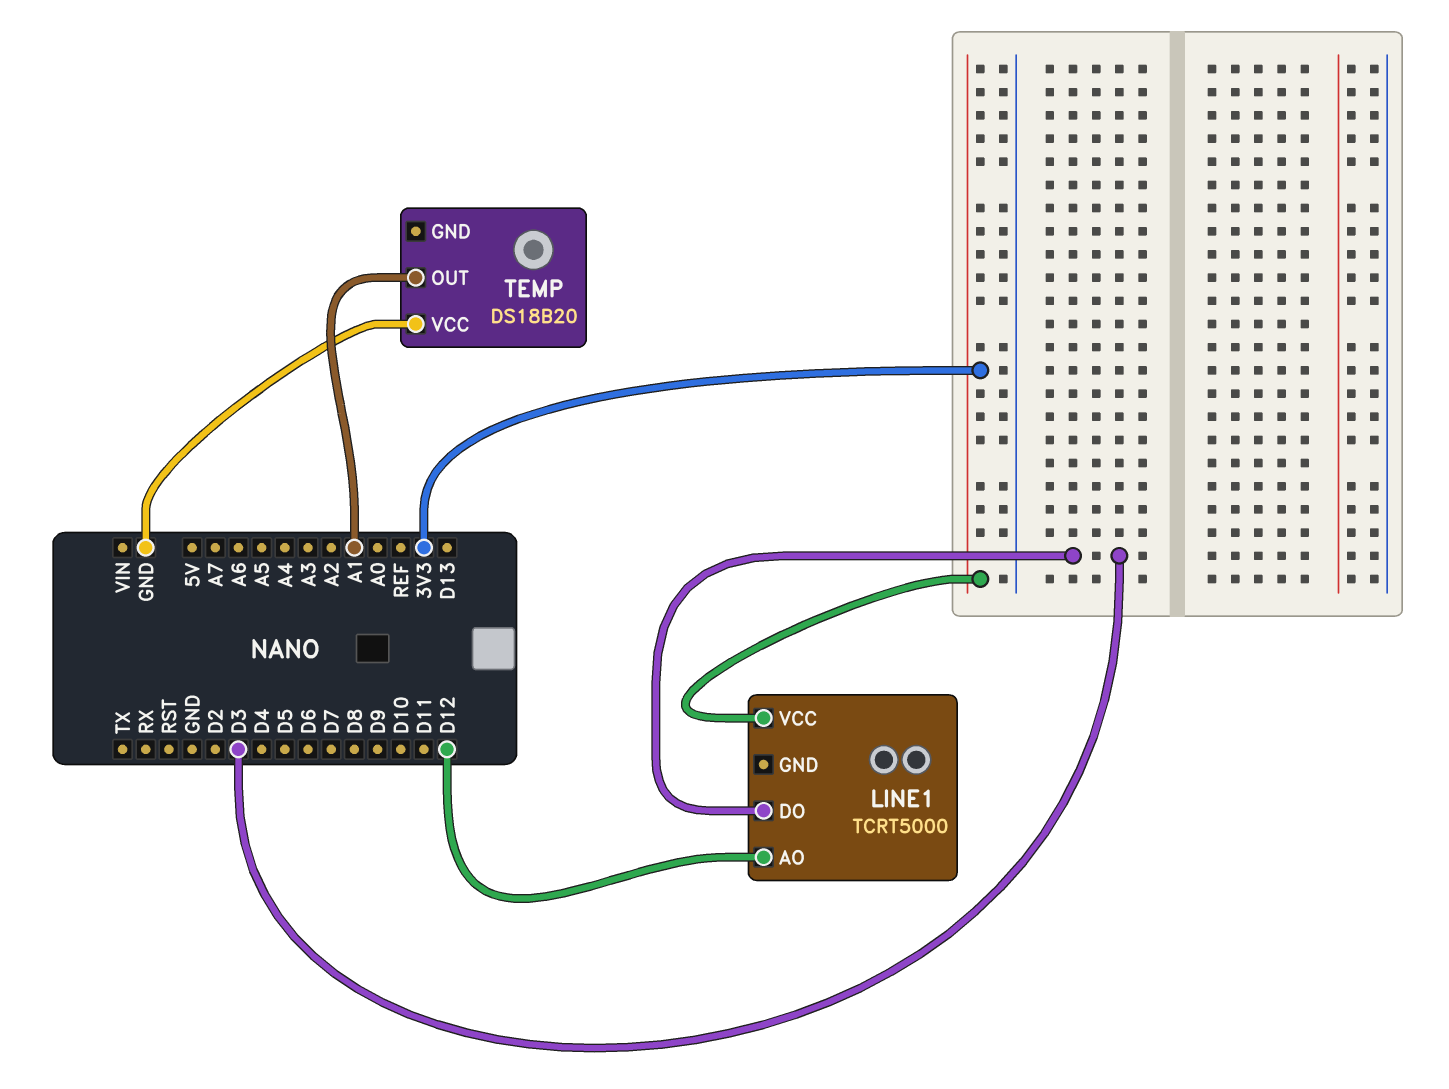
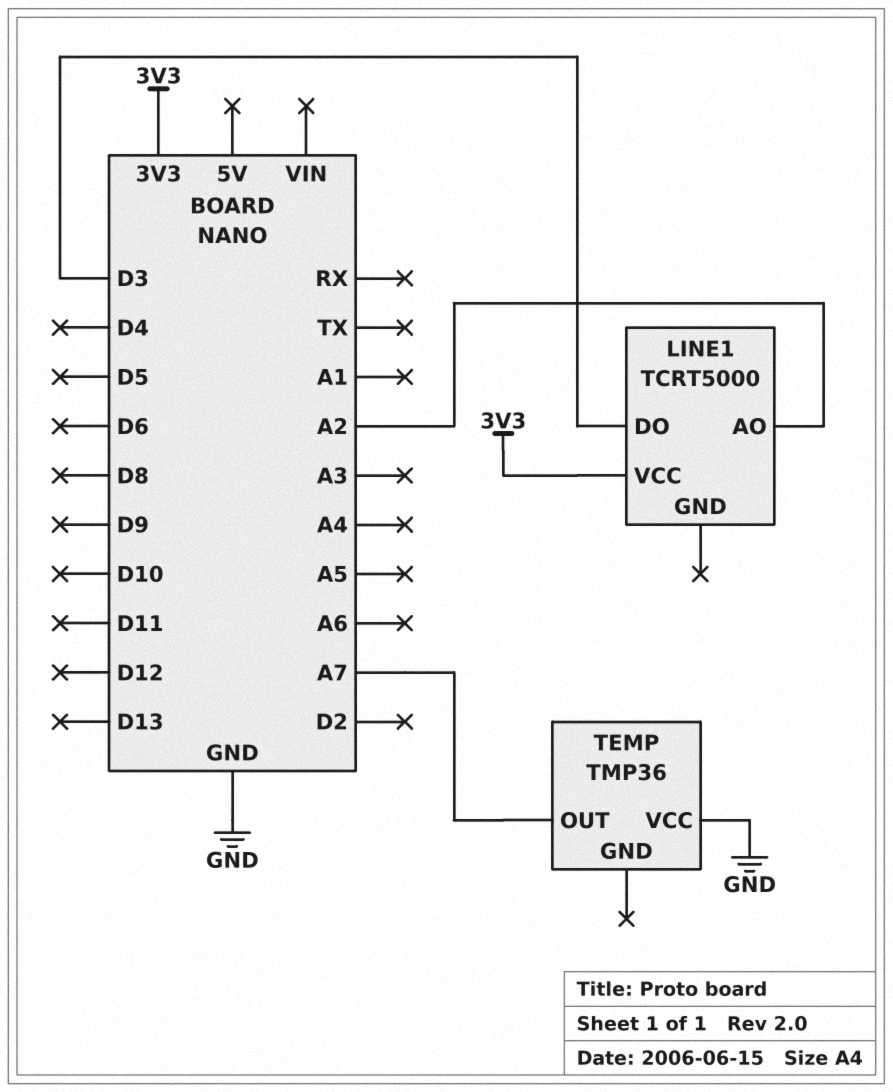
LINE1 pin AO: D12 -> A2
TEMP: DS18B20 -> TMP36
TEMP pin OUT: A1 -> A7

